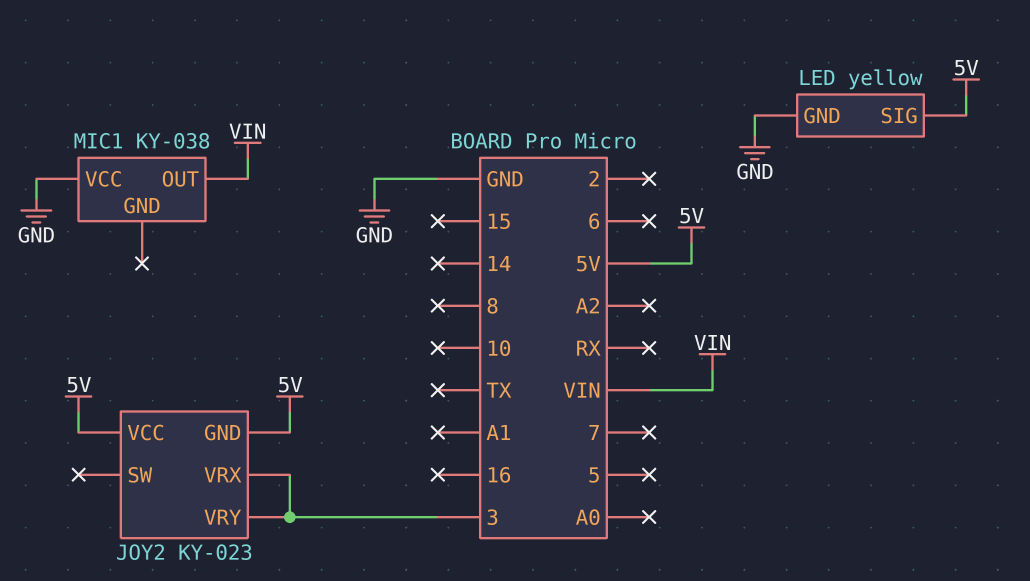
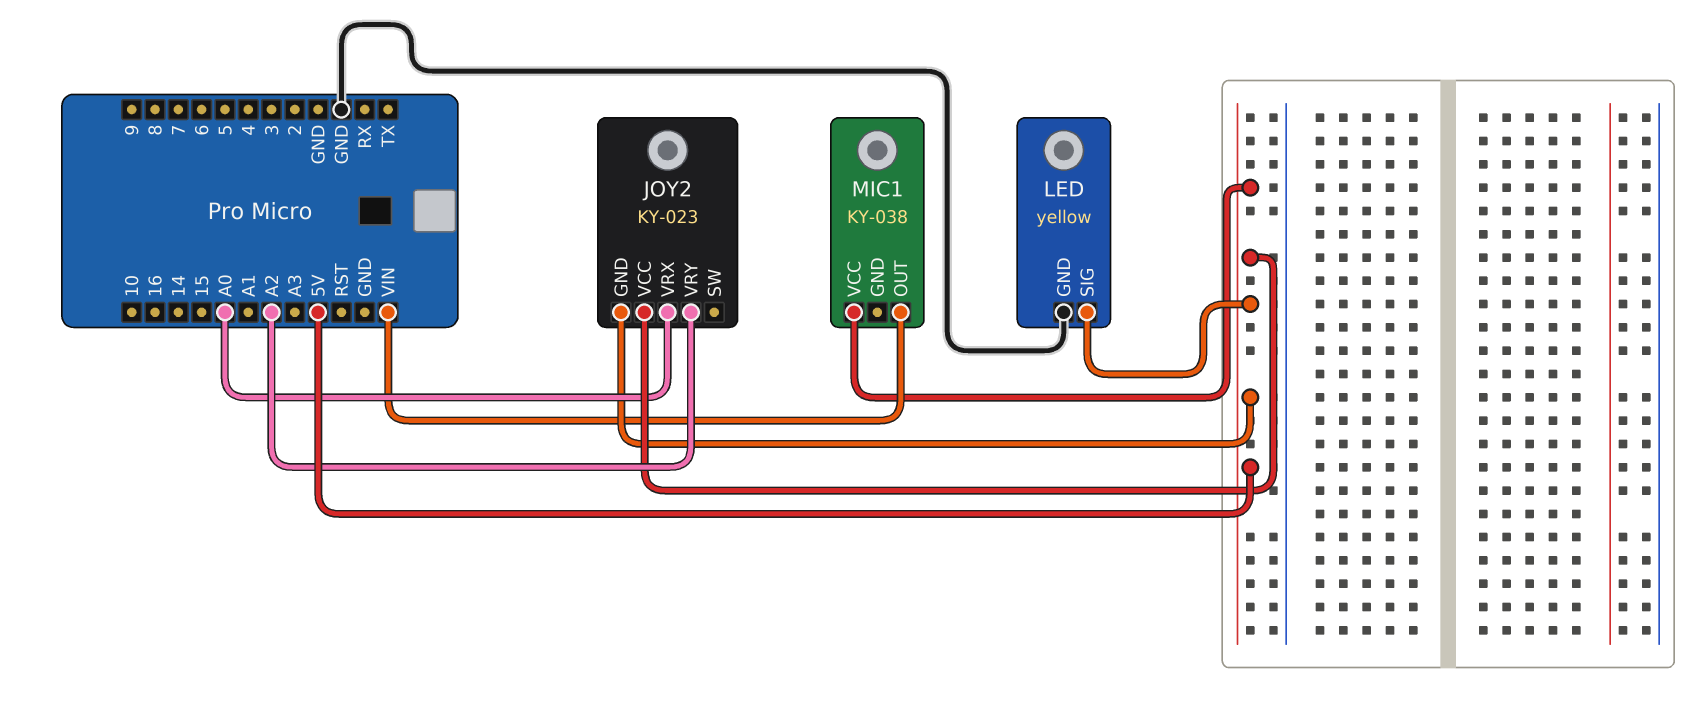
JOY2 pin VRX: 3 -> A0
JOY2 pin VRY: 3 -> A2
MIC1 pin VCC: GND -> 5V

